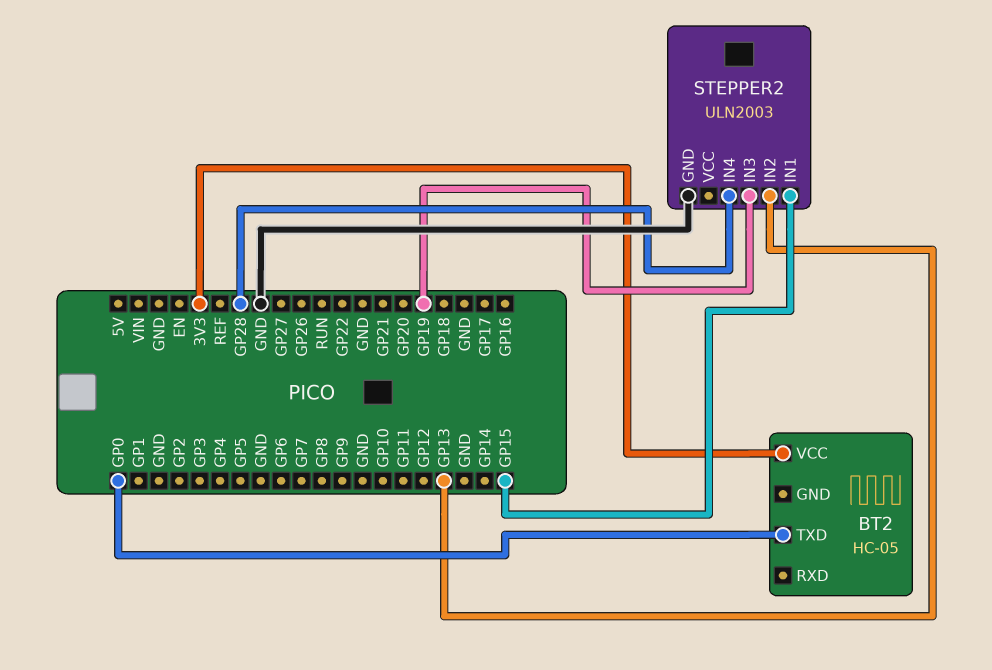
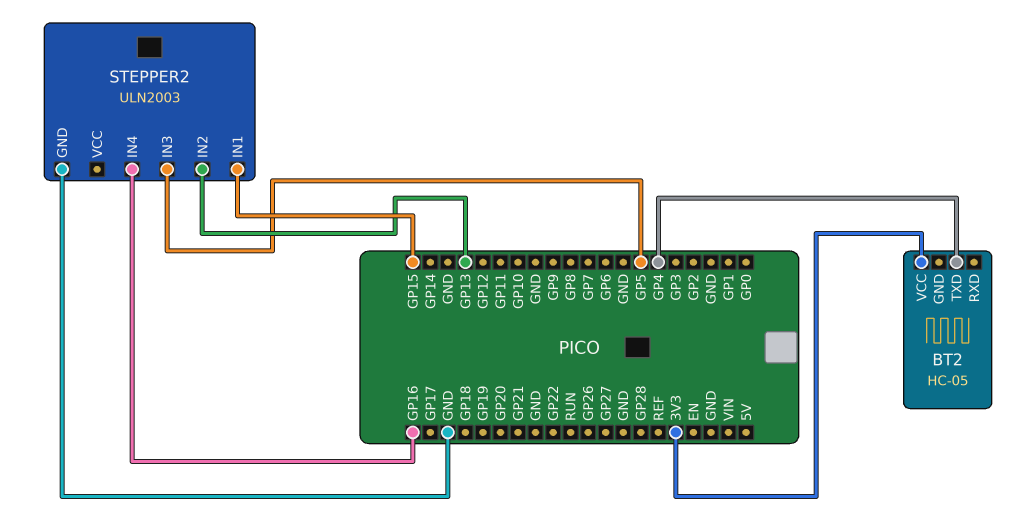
BT2 pin TXD: GP0 -> GP4
STEPPER2 pin IN3: GP19 -> GP5
STEPPER2 pin IN4: GP28 -> GP16

